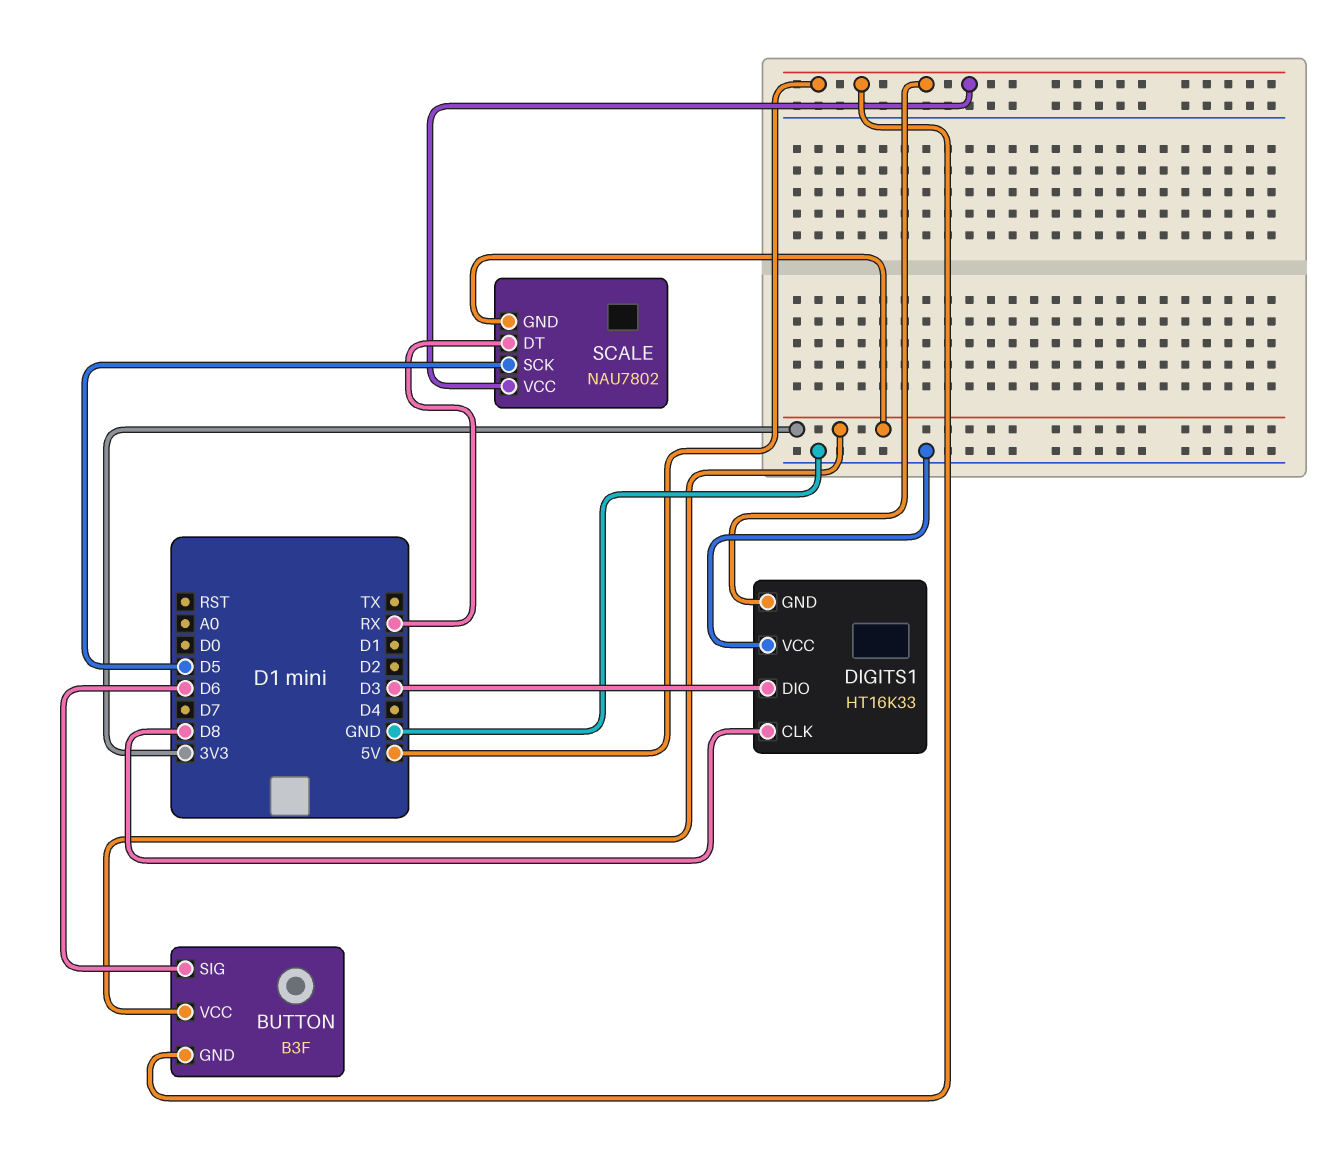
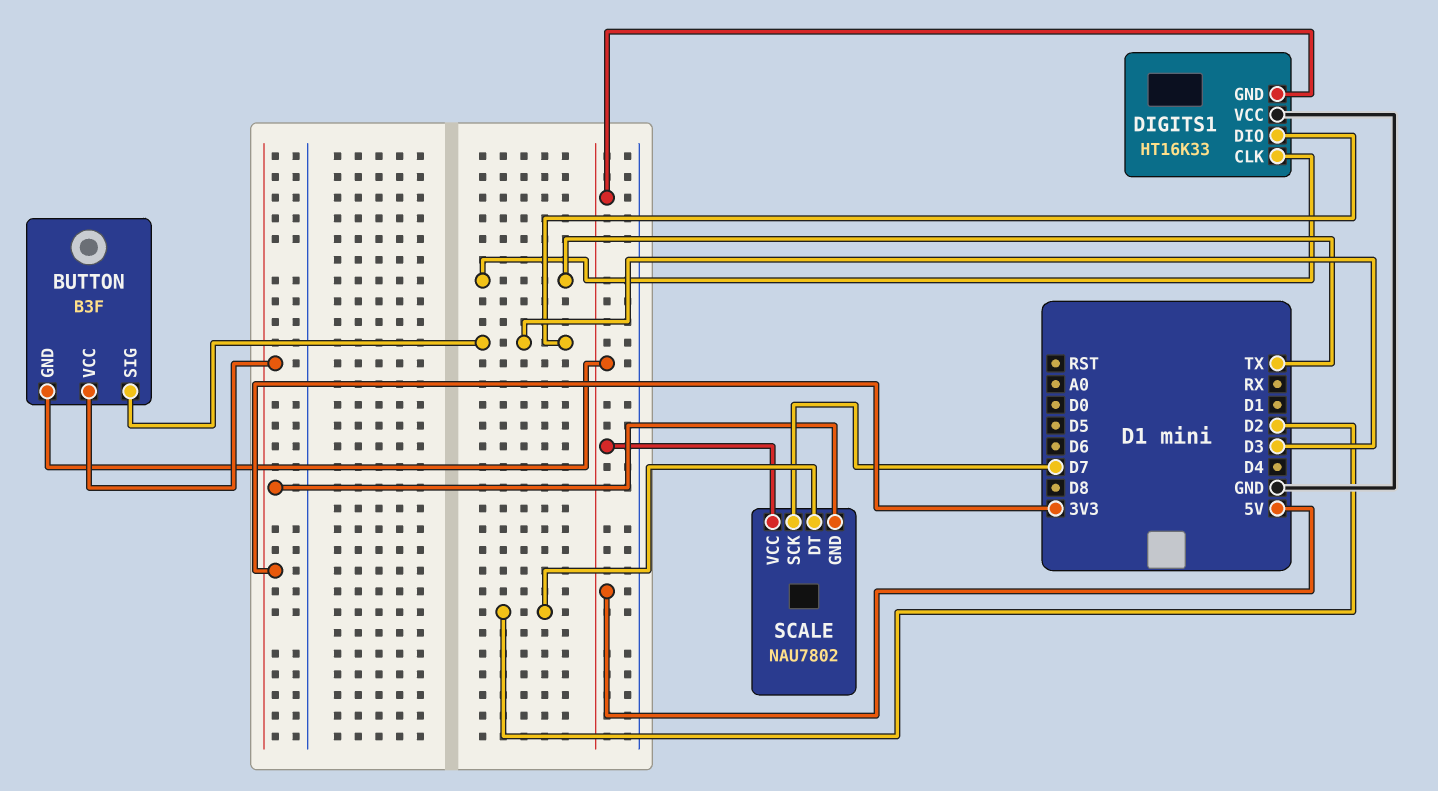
BUTTON pin SIG: D6 -> D3
DIGITS1 pin CLK: D8 -> TX
SCALE pin DT: RX -> D2
SCALE pin SCK: D5 -> D7

